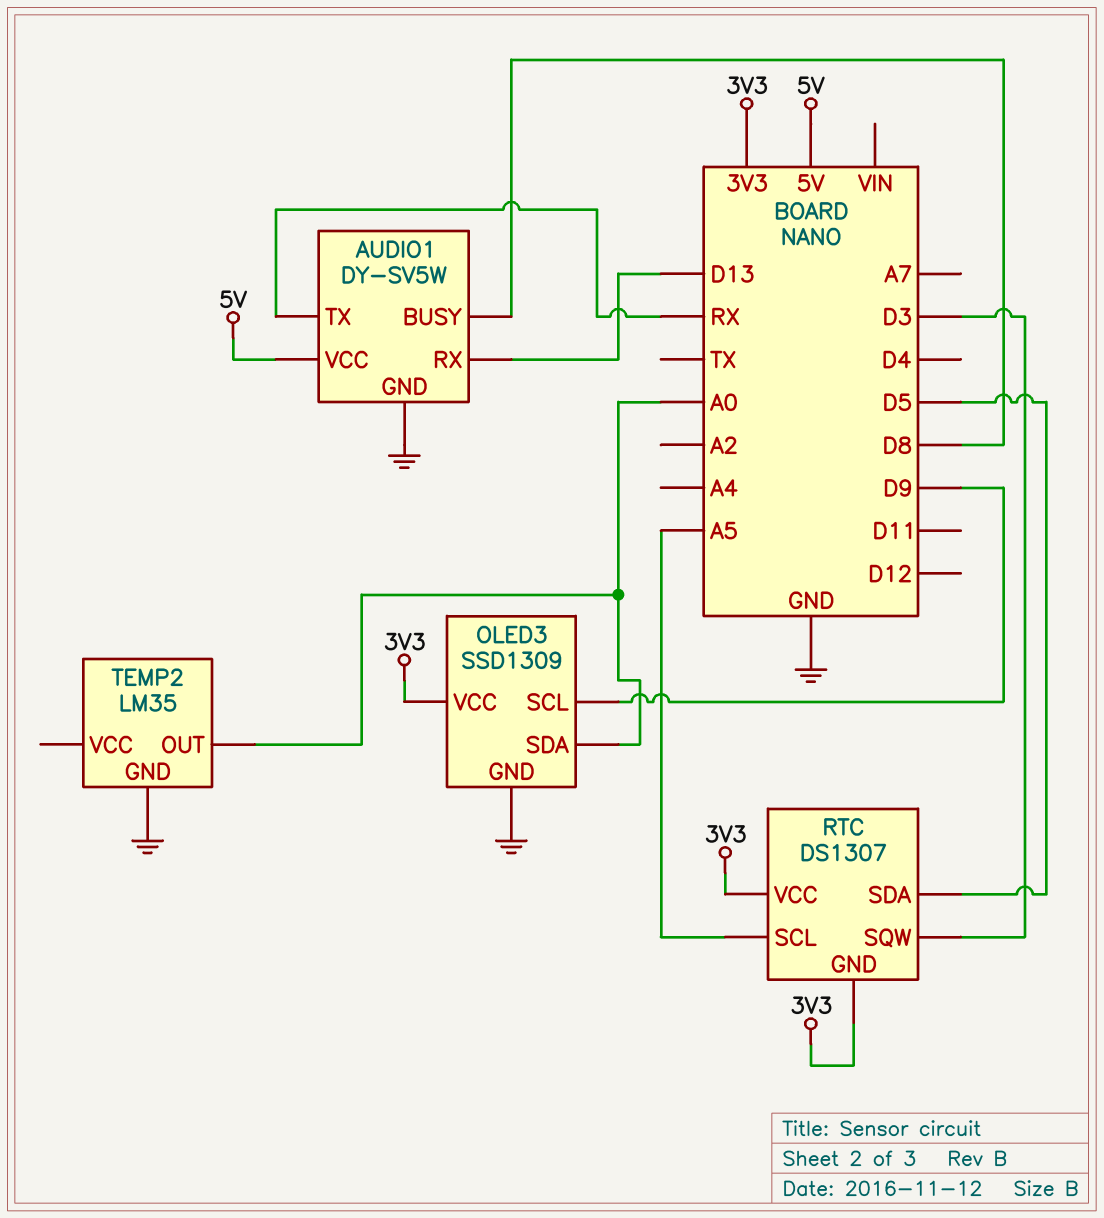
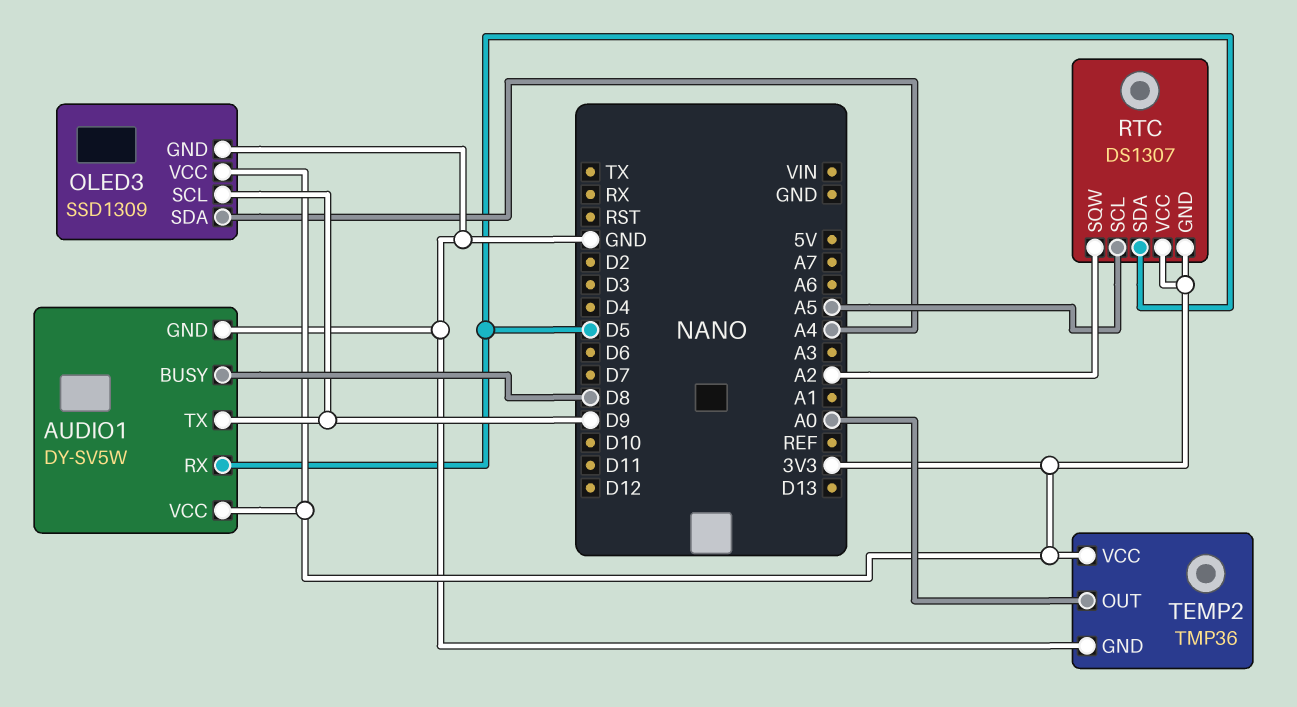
AUDIO1 pin RX: D13 -> D5
AUDIO1 pin TX: RX -> D9
AUDIO1 pin VCC: 5V -> 3V3
OLED3 pin SDA: A0 -> A4
RTC pin SQW: D3 -> A2
TEMP2: LM35 -> TMP36
TEMP2 pin VCC: none -> 3V3

